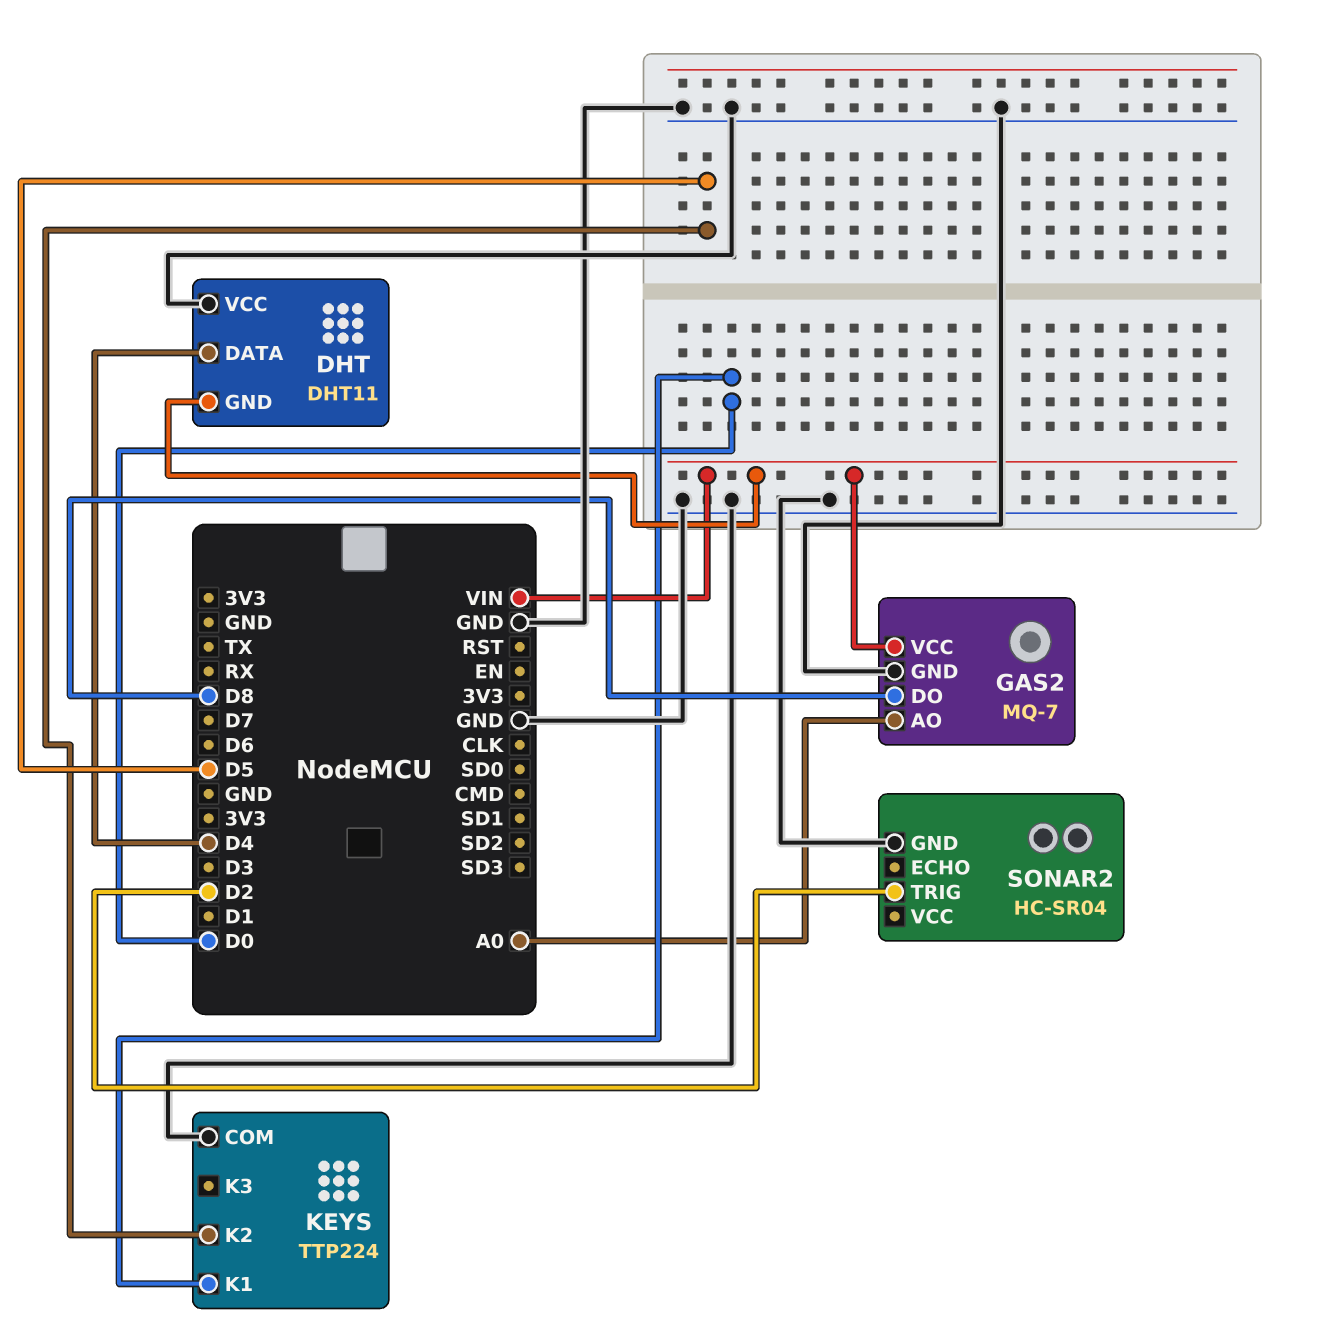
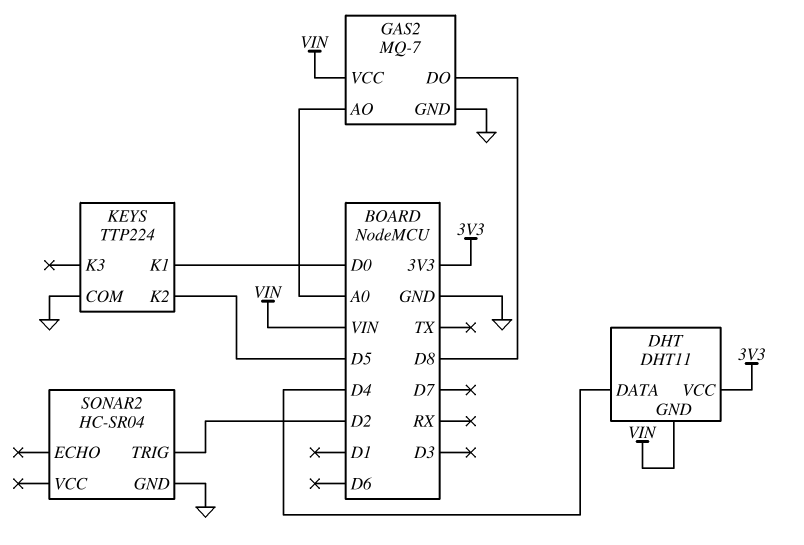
DHT pin VCC: GND -> 3V3

